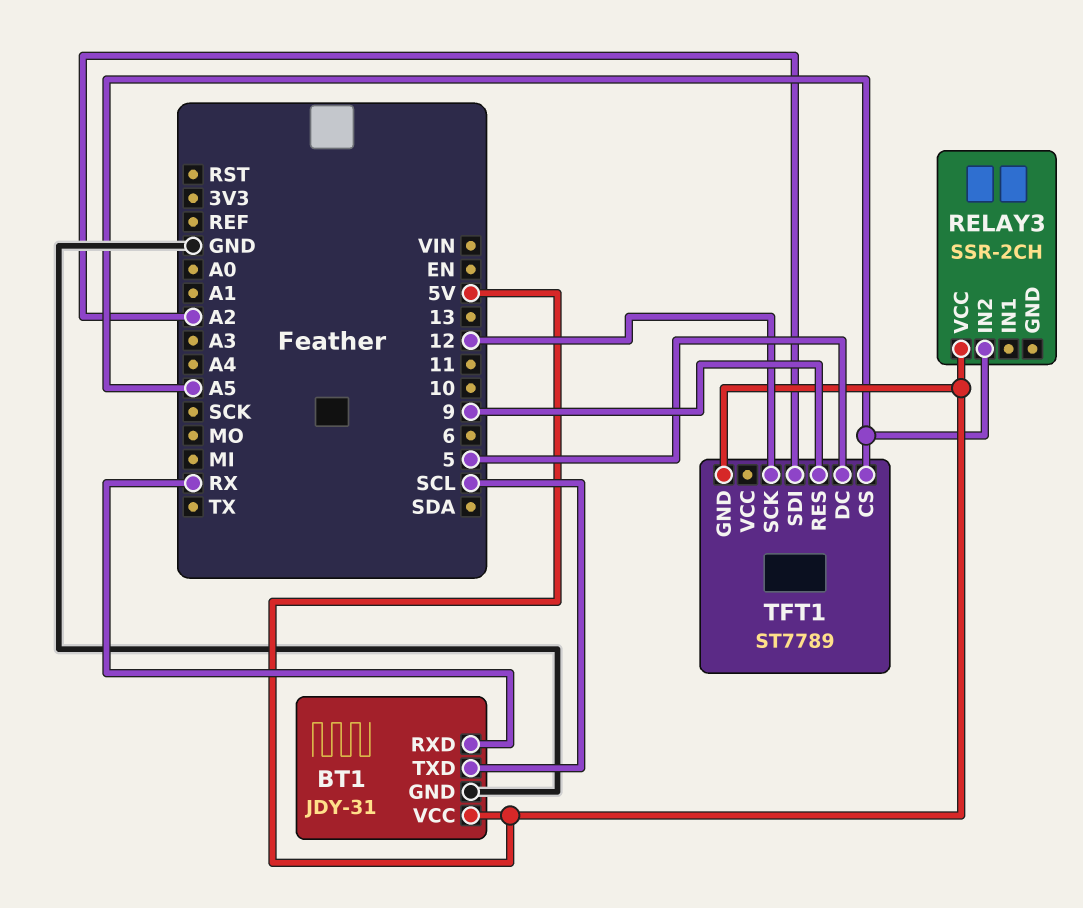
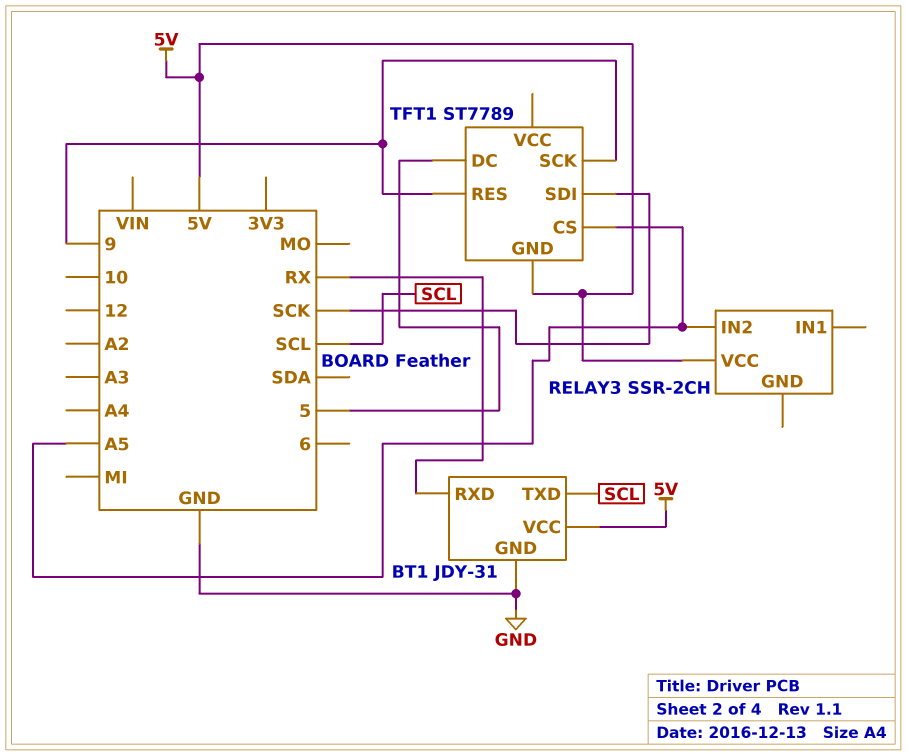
TFT1 pin SCK: 12 -> 9
TFT1 pin SDI: A2 -> SCK

